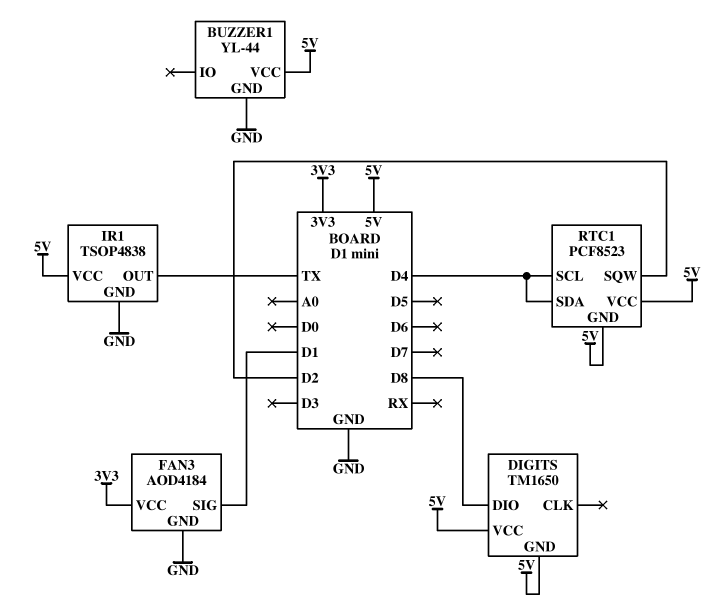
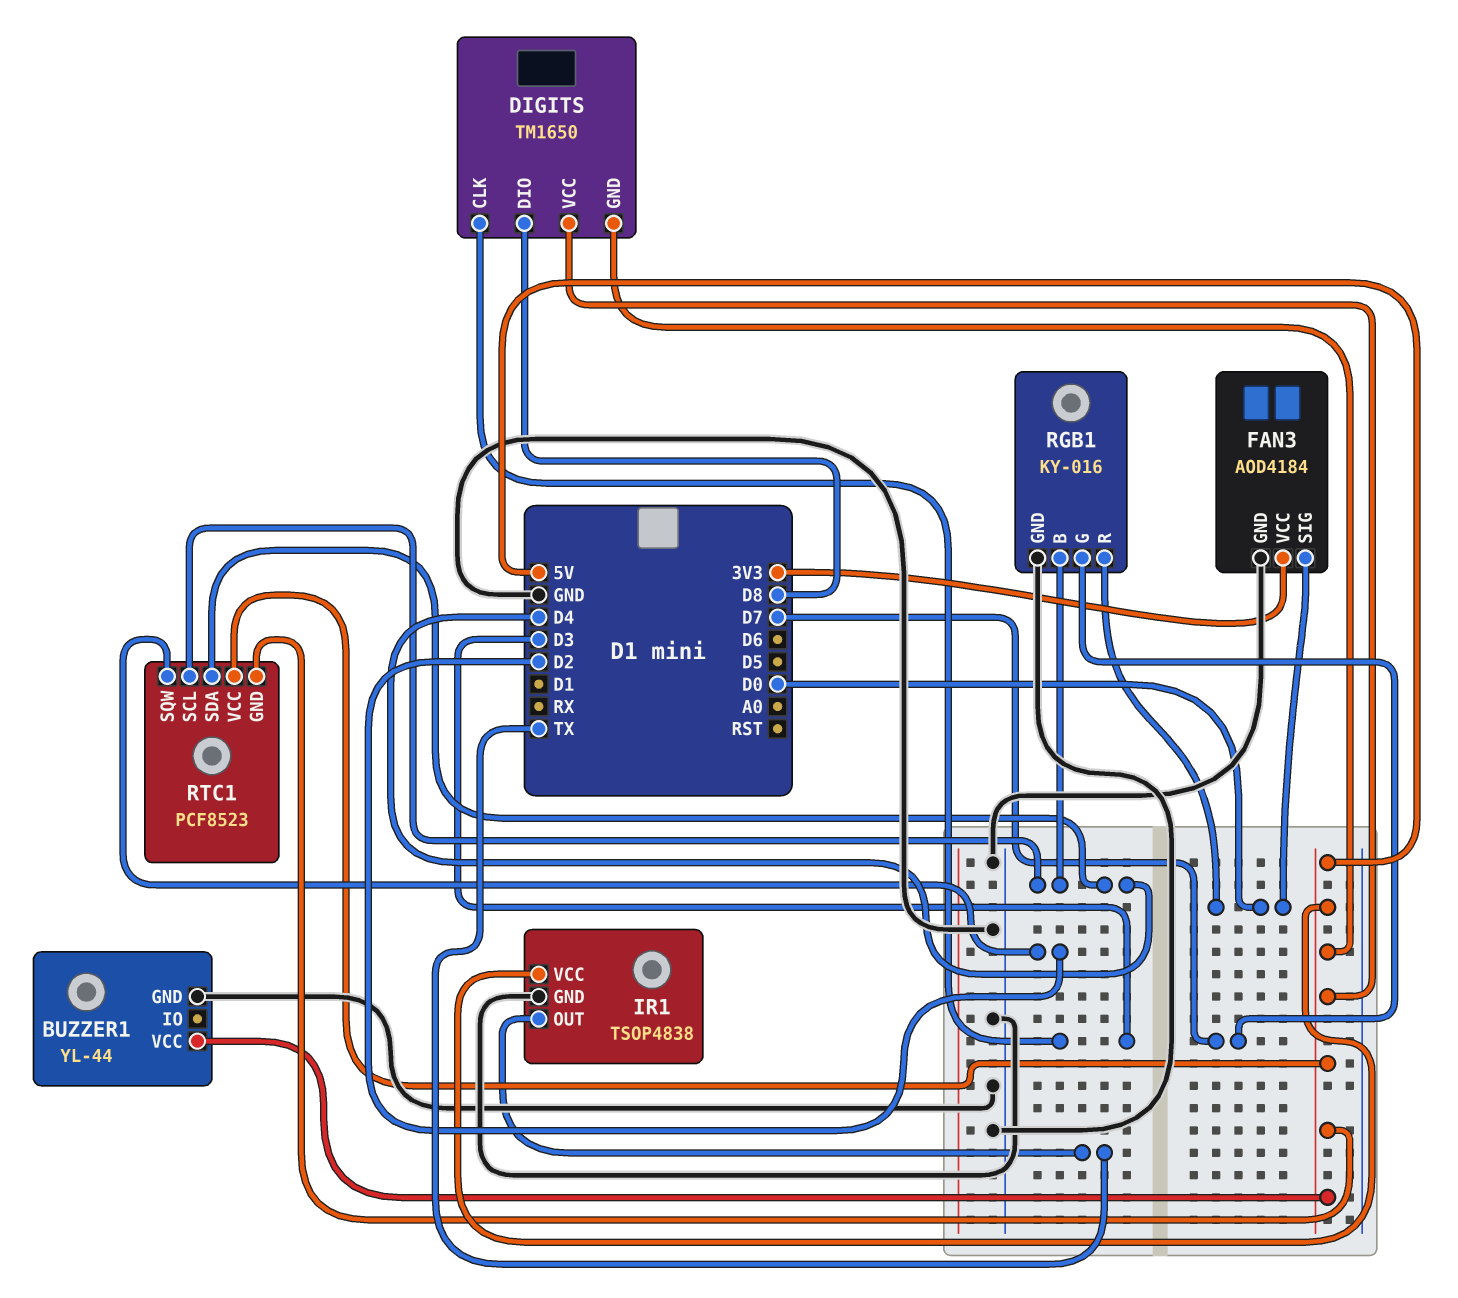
DIGITS pin CLK: none -> D3
FAN3 pin SIG: D1 -> D0
RGB1: none -> KY-016
RGB1 pin B: none -> D4
RGB1 pin G: none -> D7
RGB1 pin GND: none -> GND
RGB1 pin R: none -> D0

